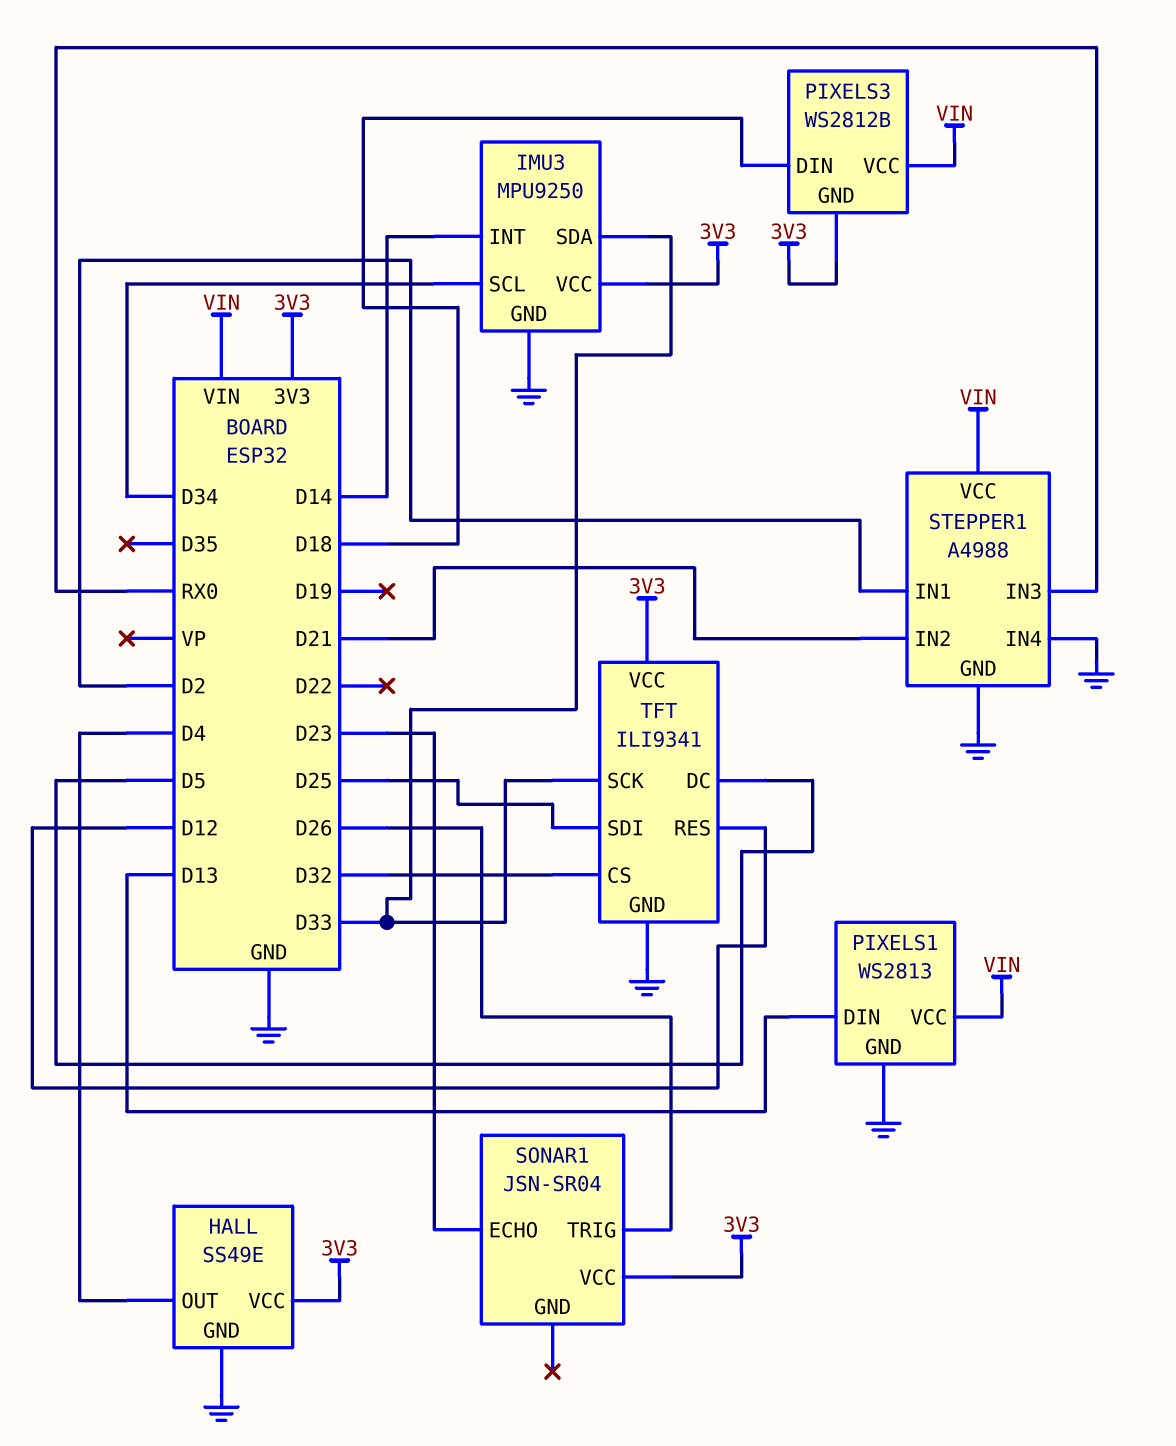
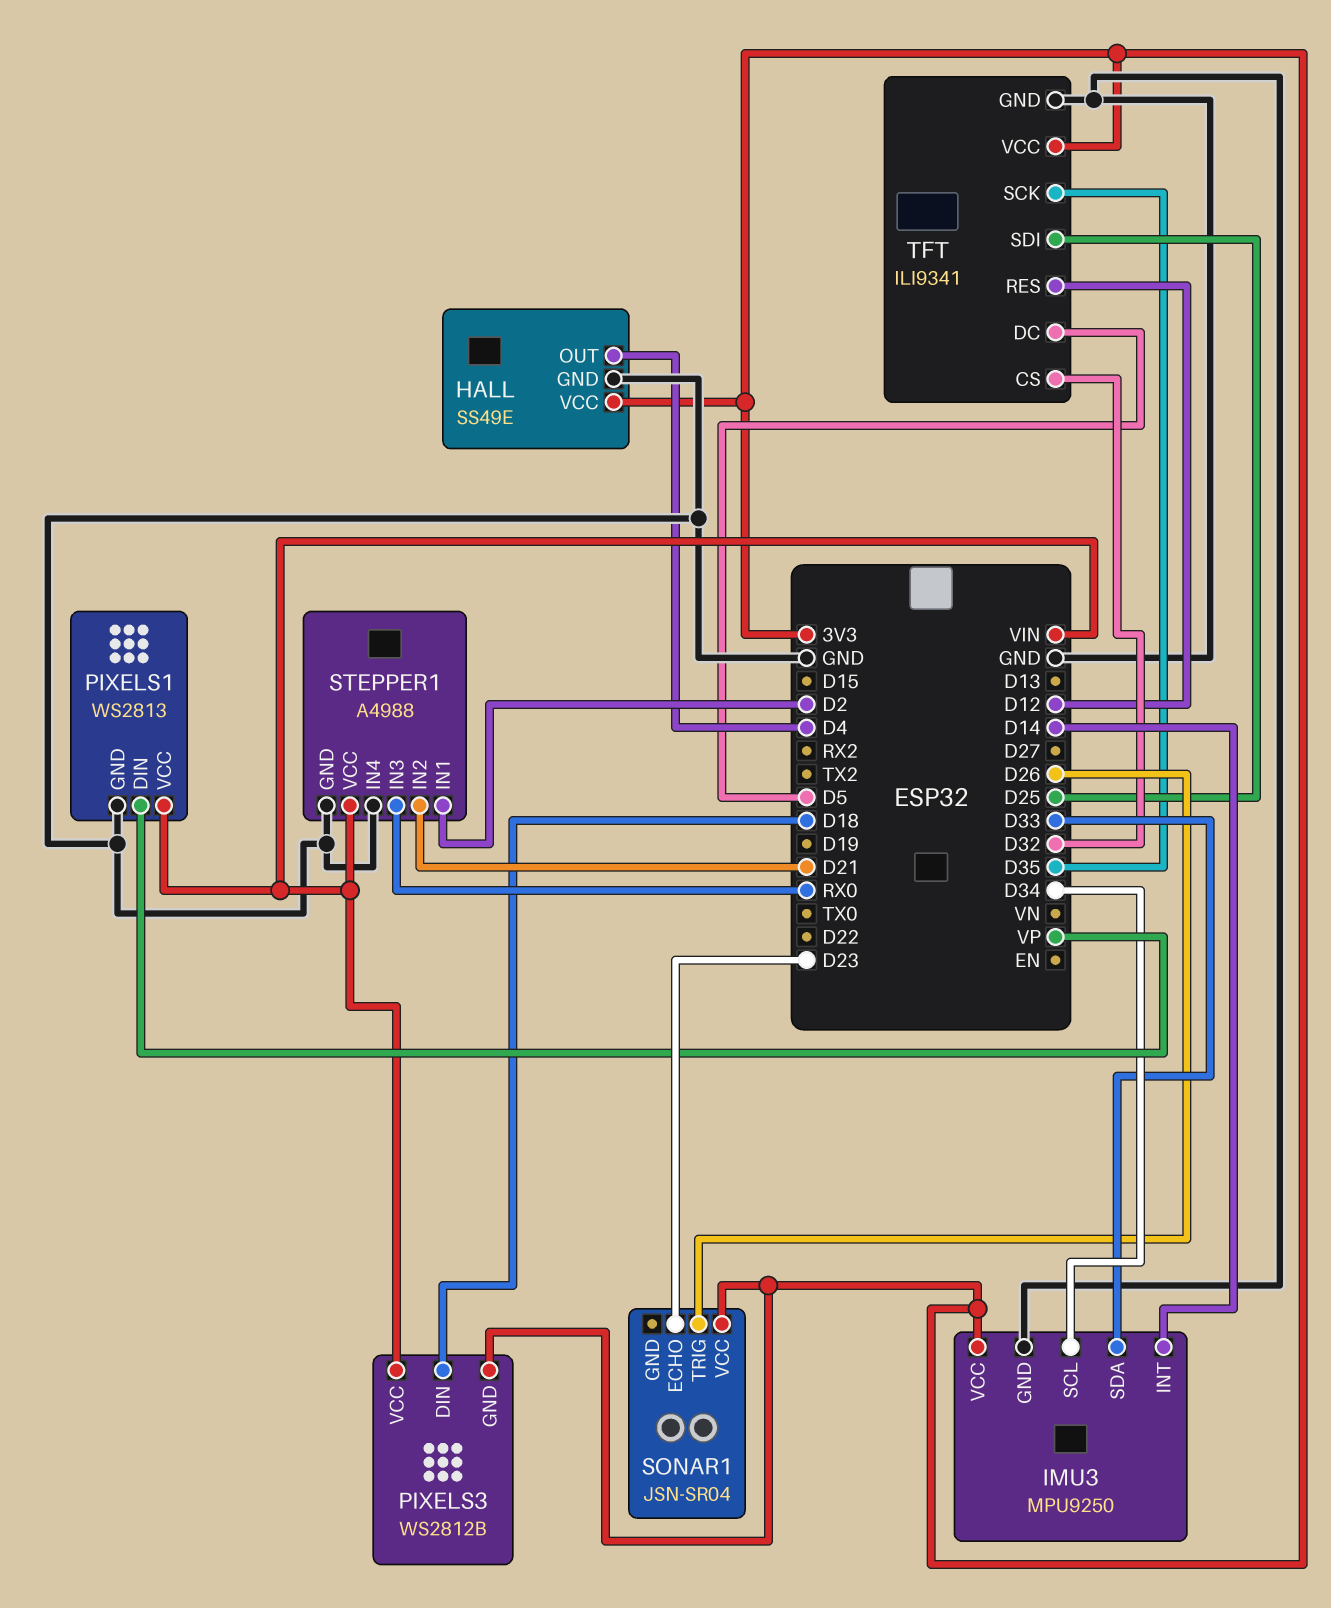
PIXELS1 pin DIN: D13 -> VP
TFT pin SCK: D33 -> D35

